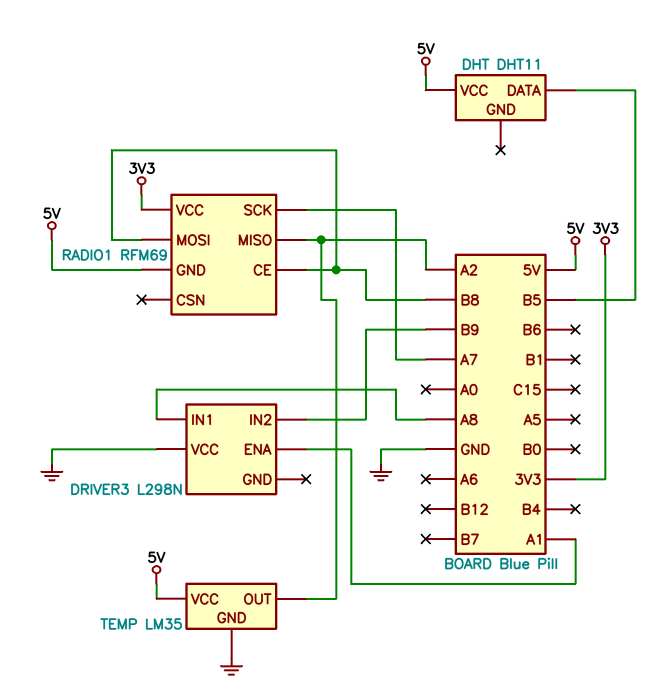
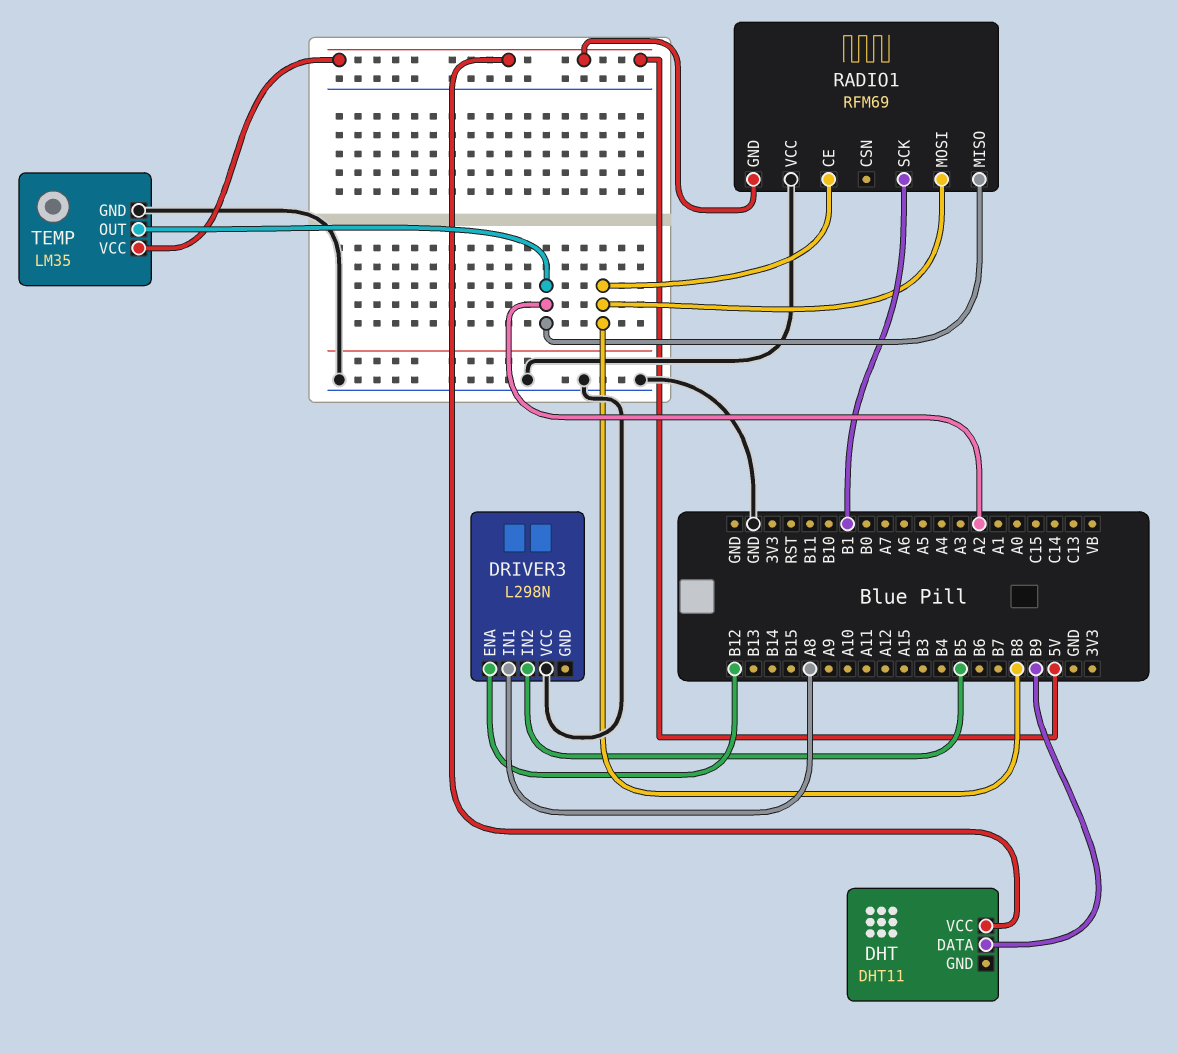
DHT pin DATA: B5 -> B9
DRIVER3 pin ENA: A1 -> B12
DRIVER3 pin IN2: B9 -> B5
RADIO1 pin SCK: A7 -> B1
RADIO1 pin VCC: 3V3 -> GND

